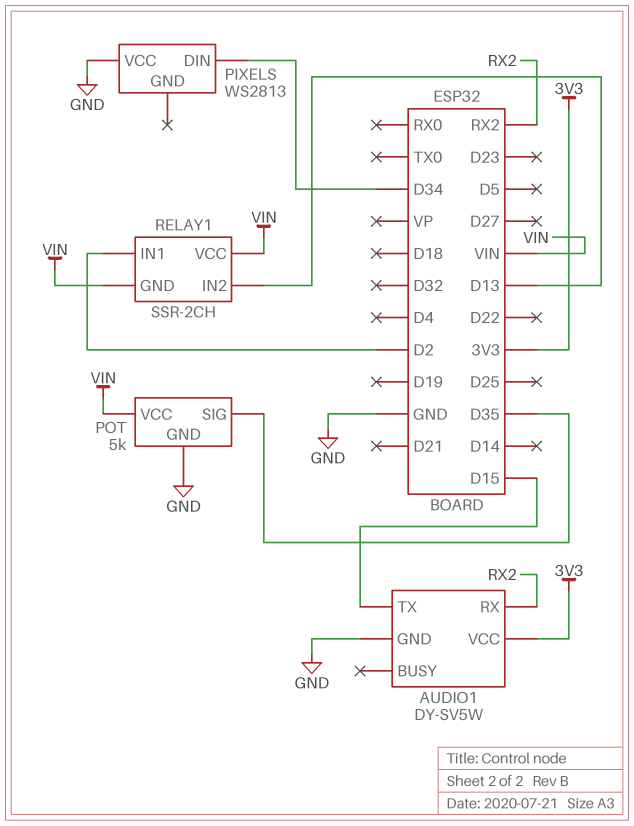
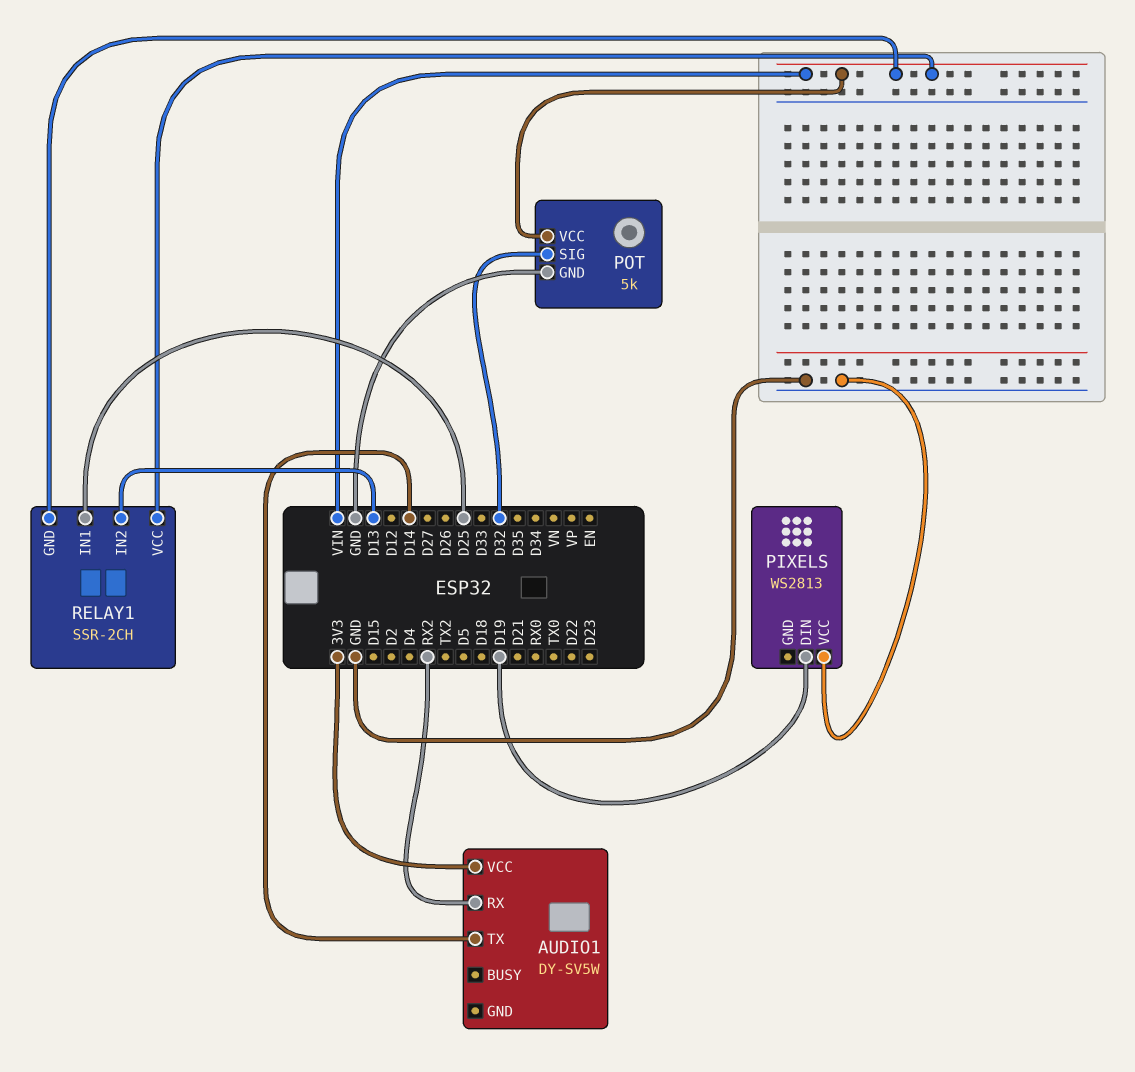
AUDIO1 pin GND: GND -> none
AUDIO1 pin TX: D15 -> D14
PIXELS pin DIN: D34 -> D19
POT pin SIG: D35 -> D32
RELAY1 pin IN1: D2 -> D25

